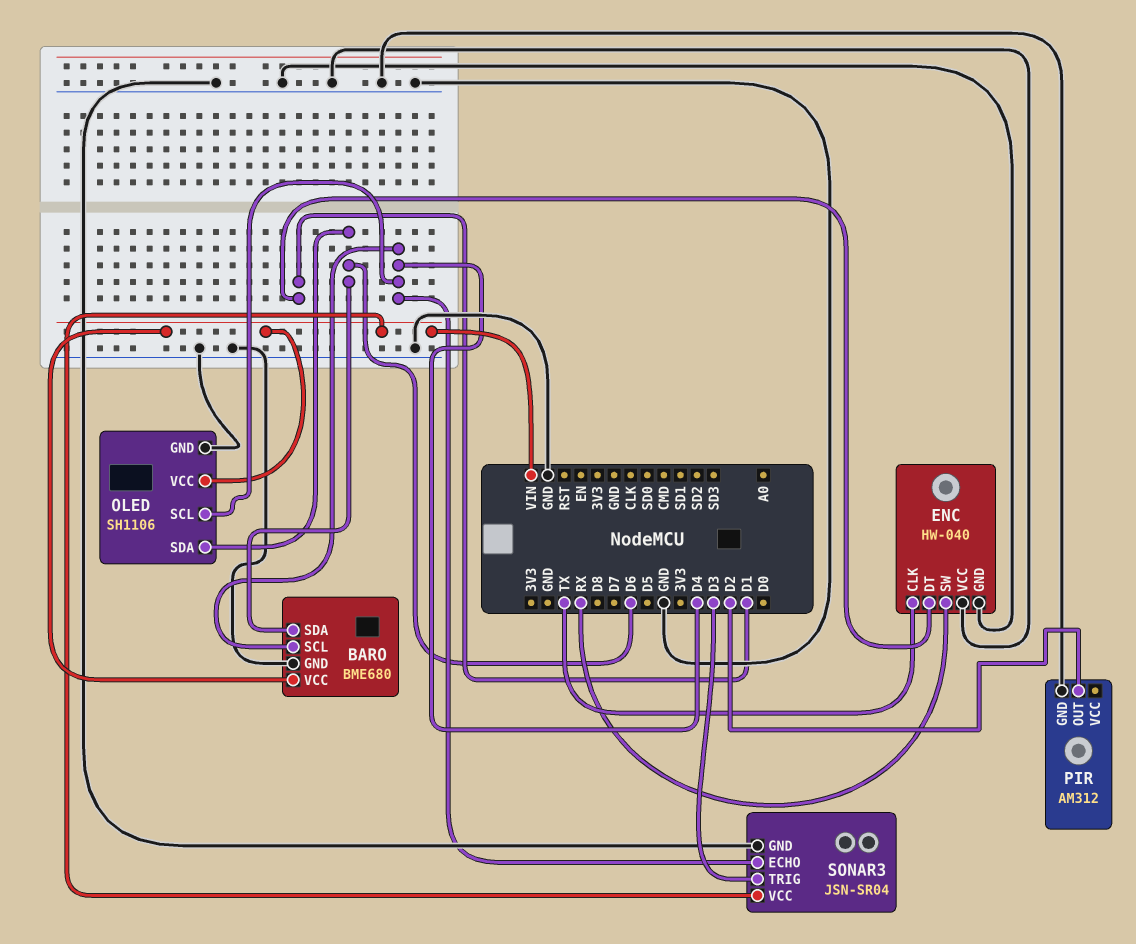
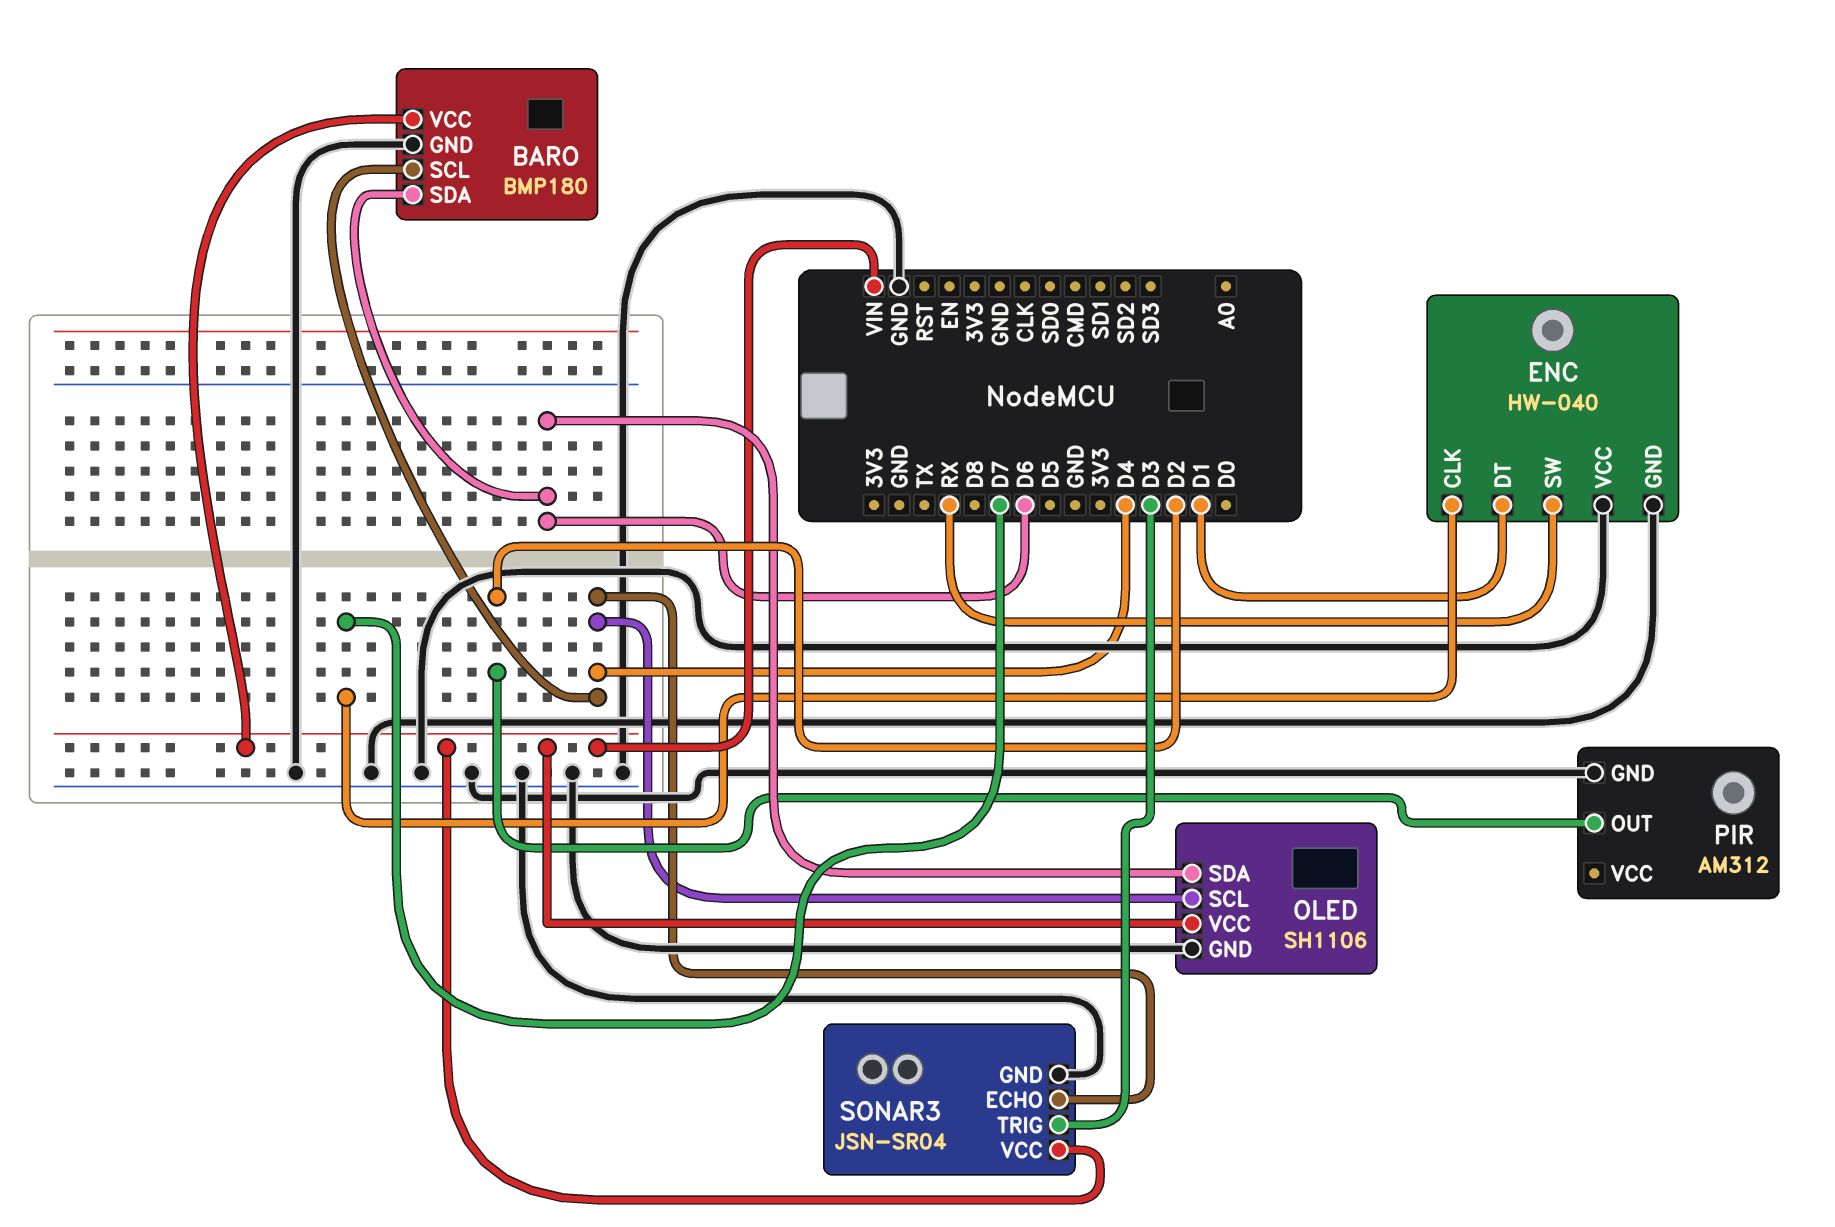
BARO: BME680 -> BMP180
ENC pin CLK: TX -> D7

